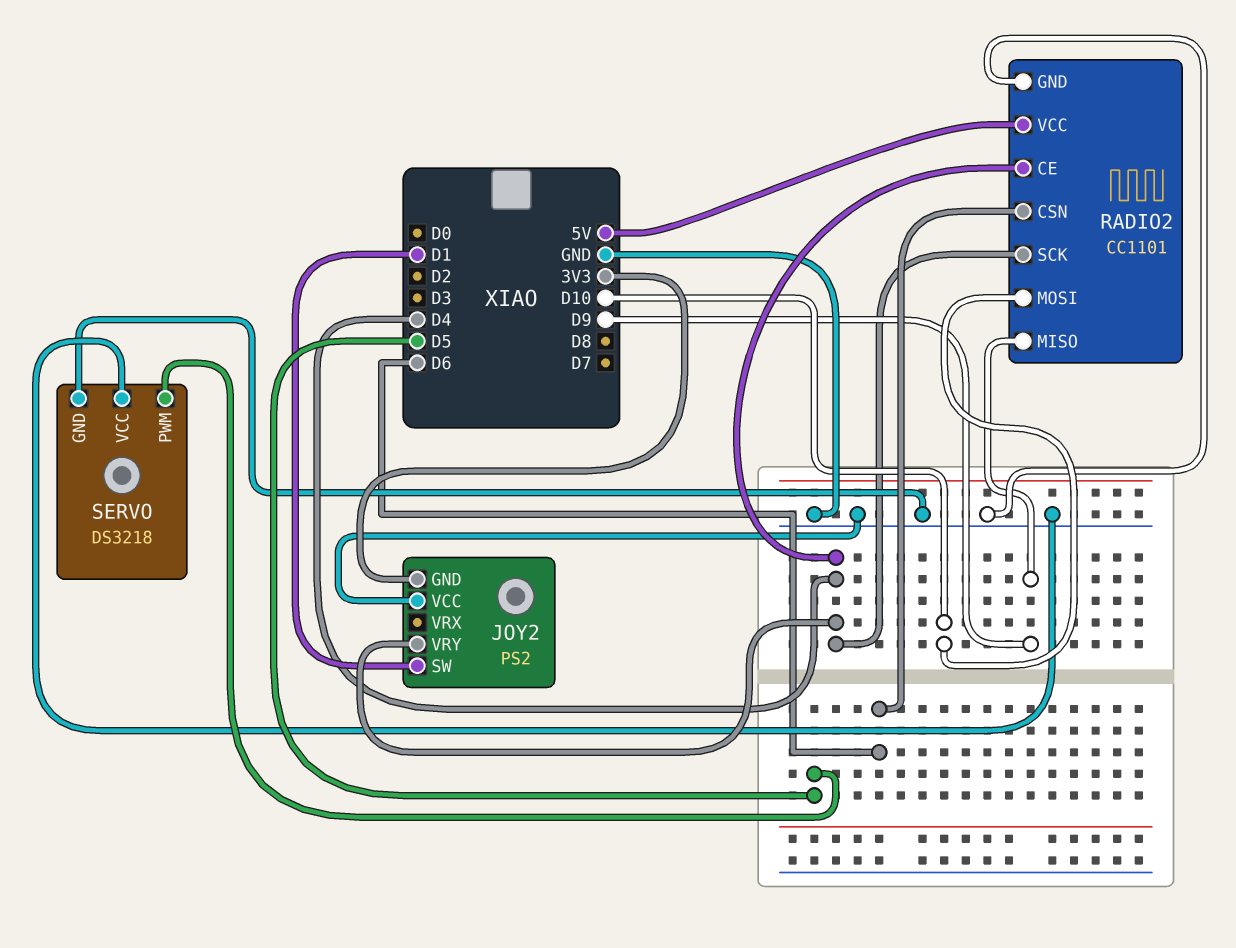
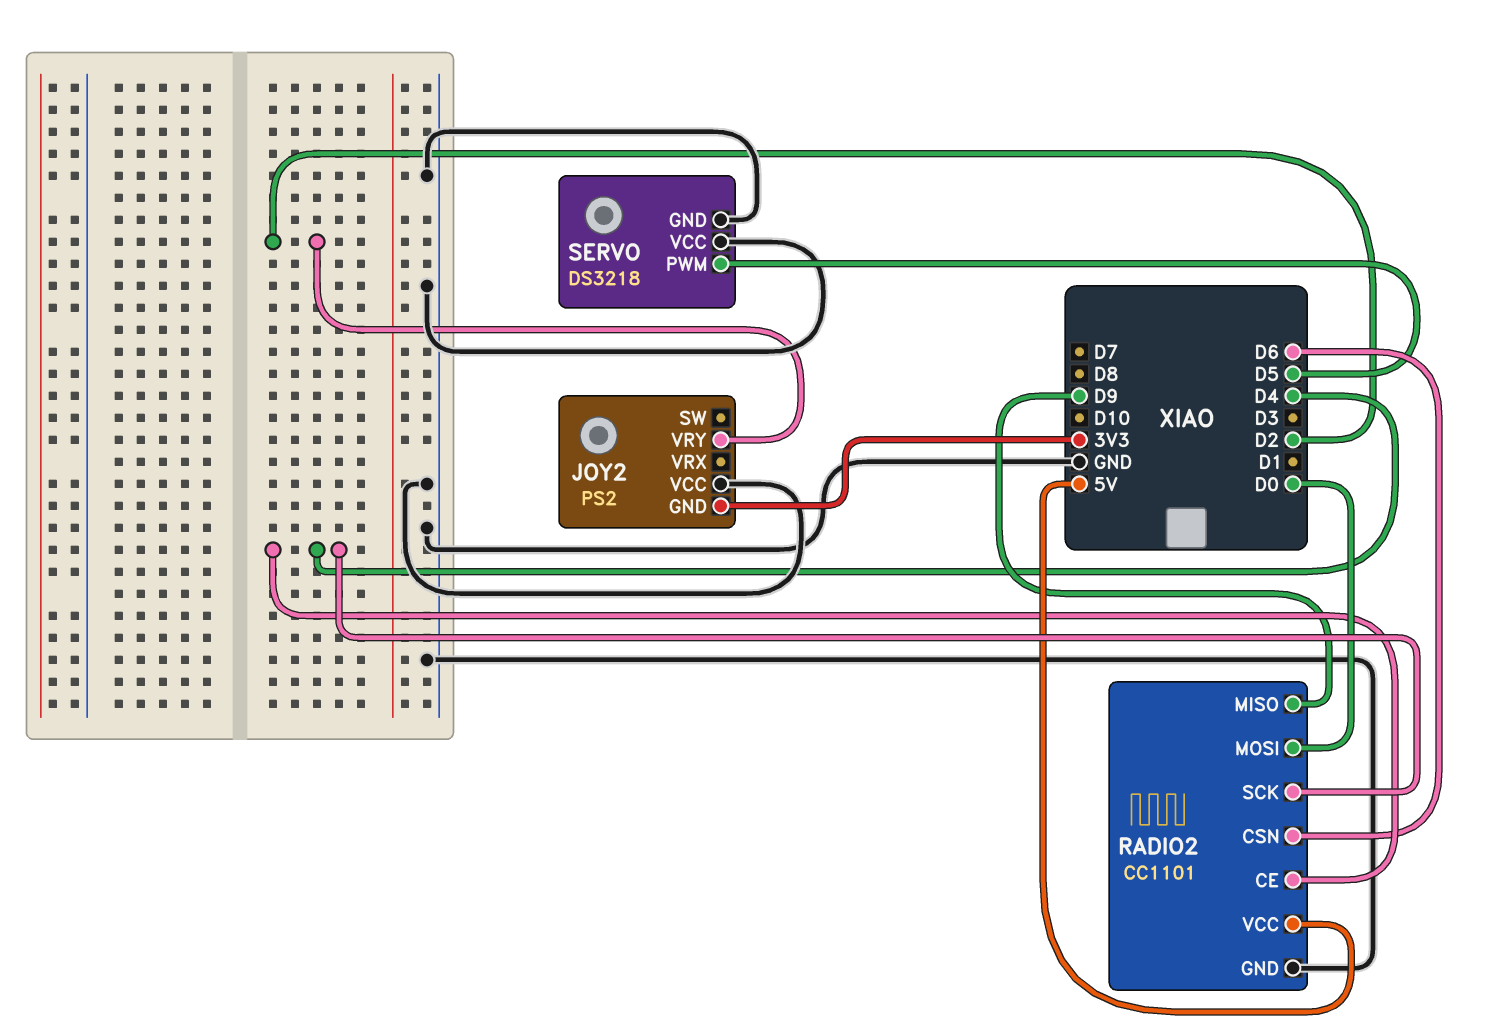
JOY2 pin SW: D1 -> none
JOY2 pin VRY: D4 -> D2
RADIO2 pin MOSI: D10 -> D0

